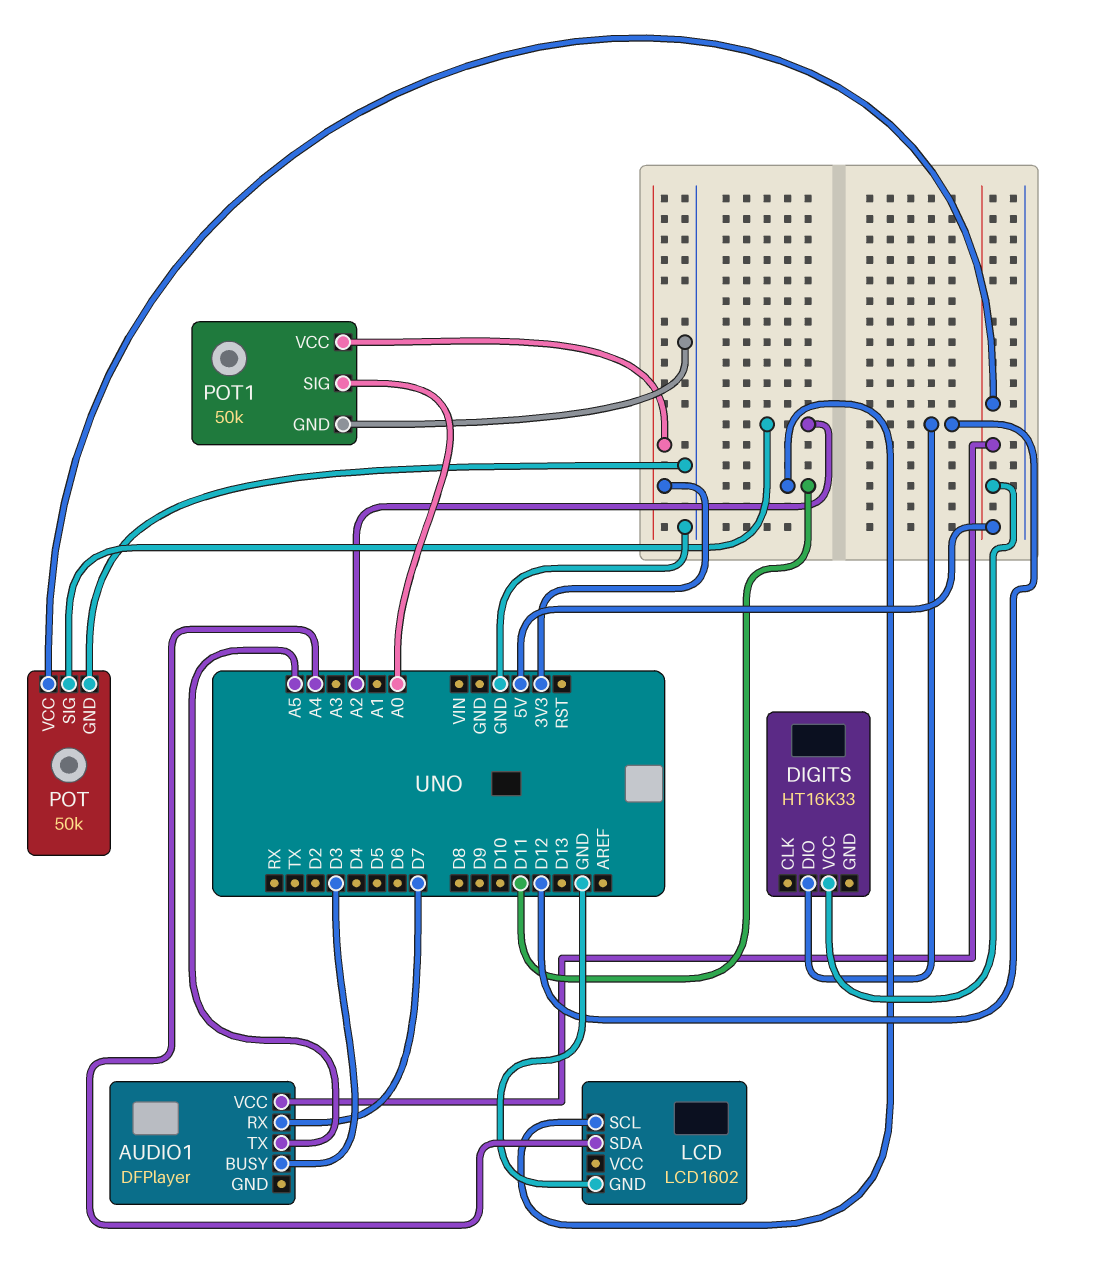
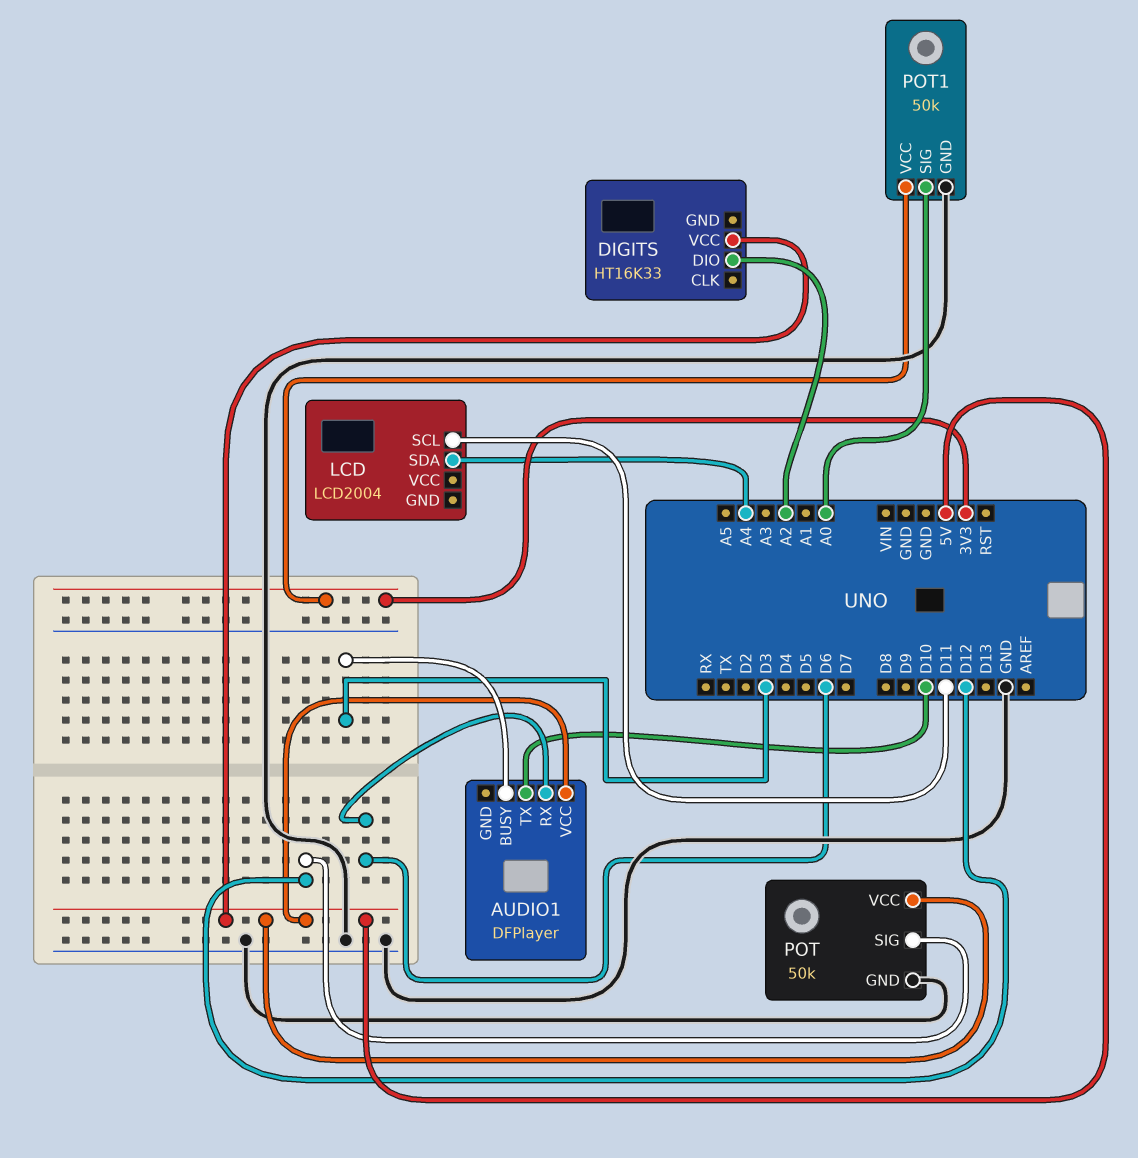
AUDIO1 pin RX: D7 -> D6
AUDIO1 pin TX: A5 -> D10
DIGITS pin DIO: D12 -> A2
LCD: LCD1602 -> LCD2004
LCD pin GND: GND -> none
POT pin SIG: A2 -> D12

